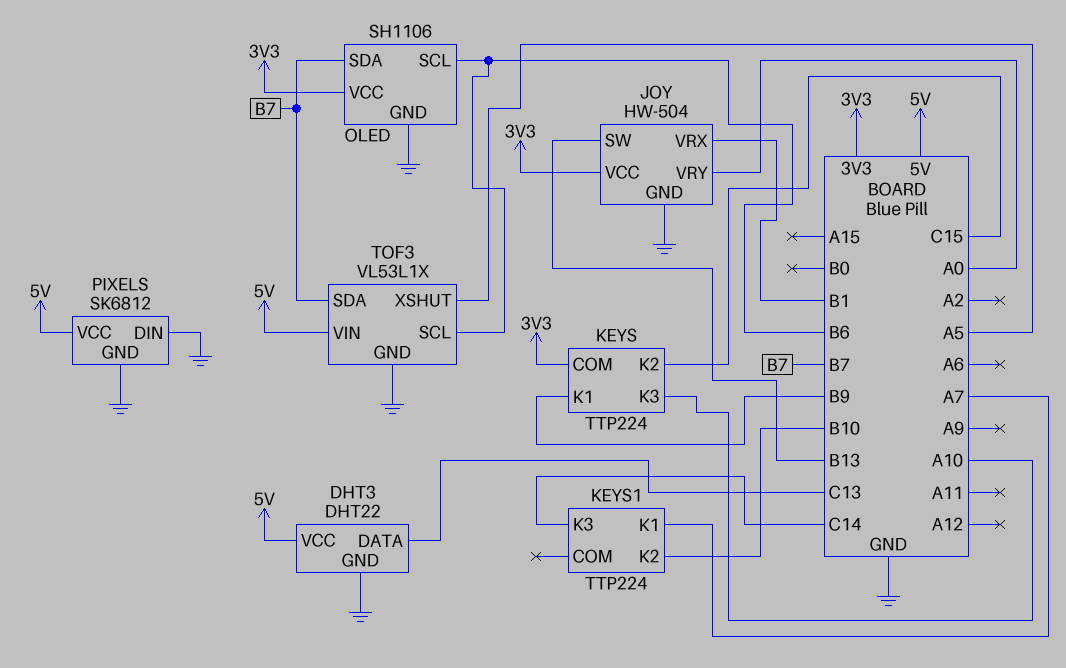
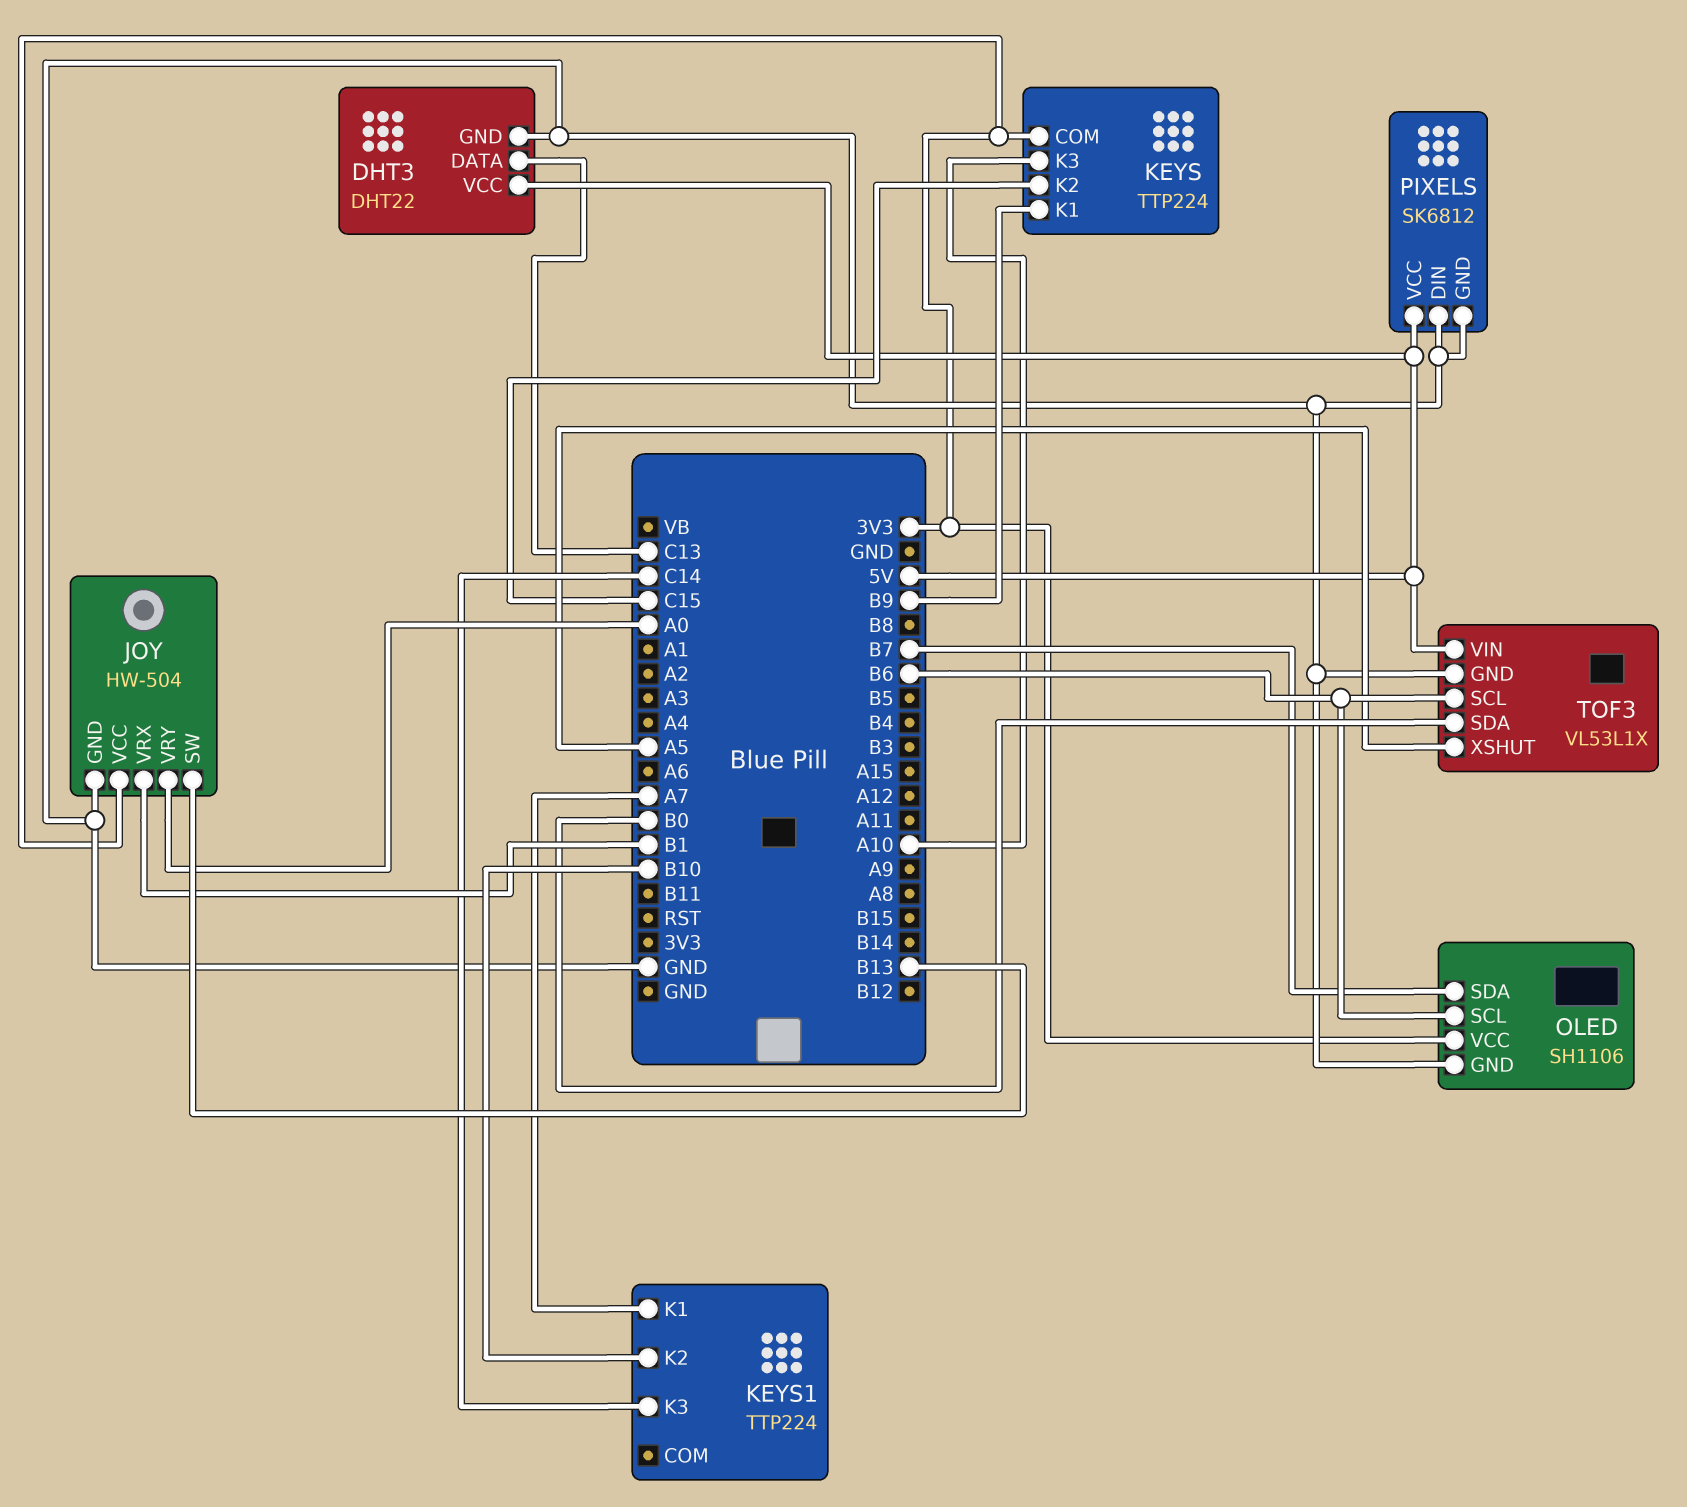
TOF3 pin SDA: B7 -> B0

